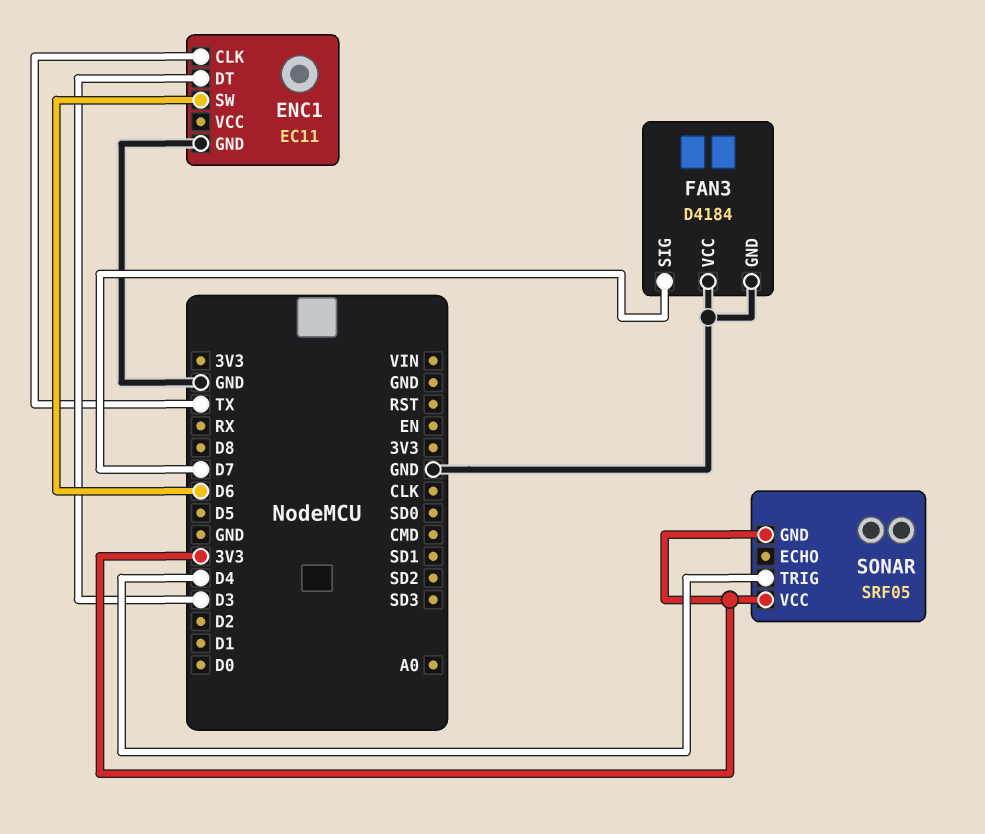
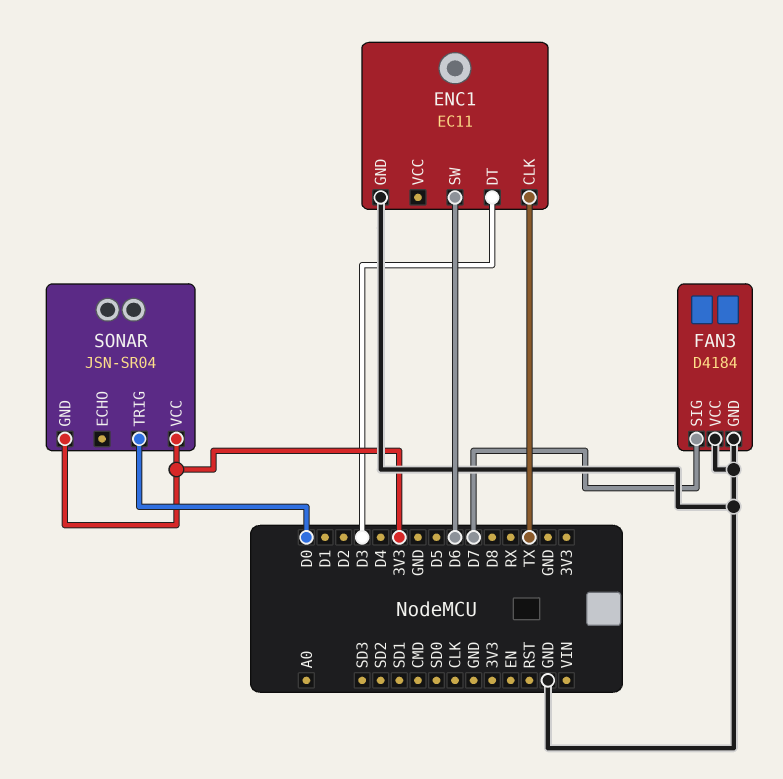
SONAR: SRF05 -> JSN-SR04
SONAR pin TRIG: D4 -> D0

